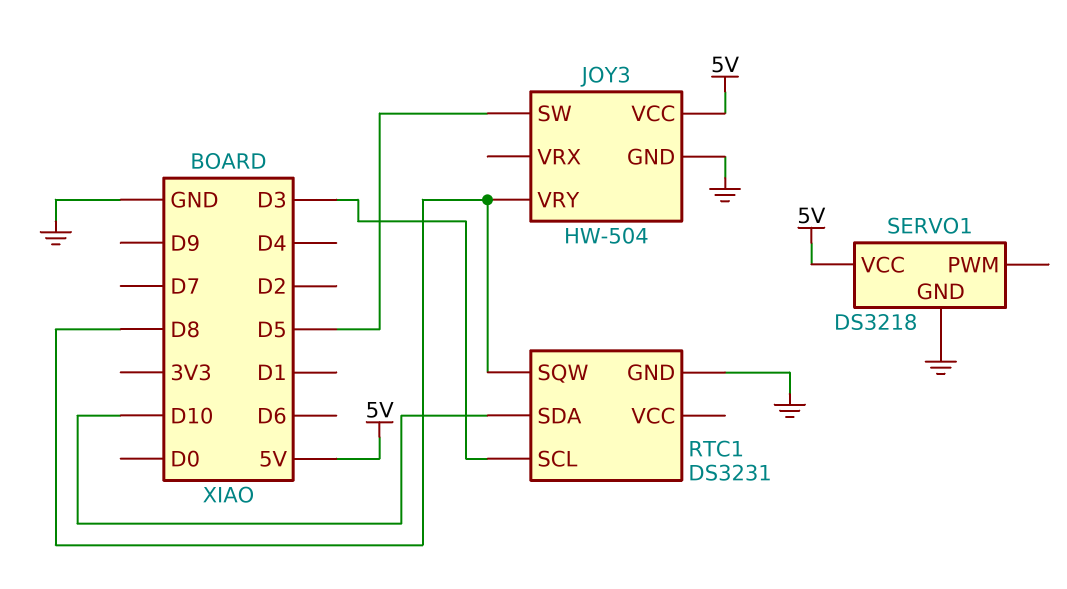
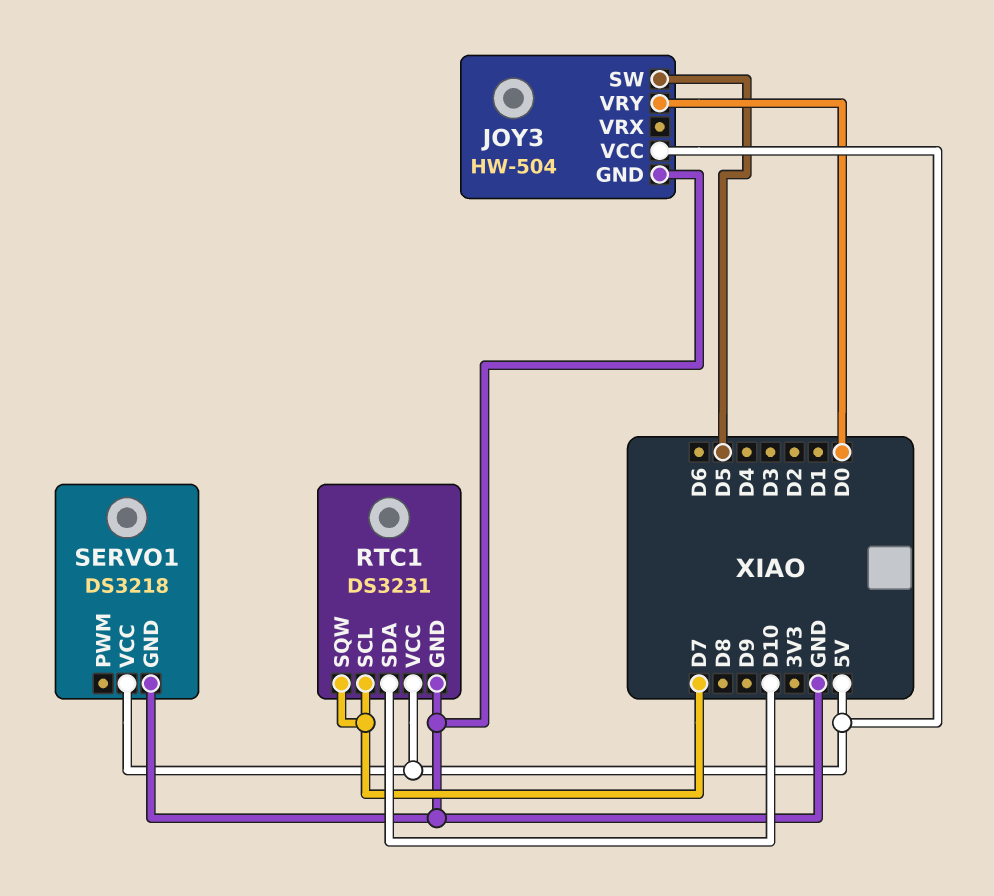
JOY3 pin VRY: D8 -> D0
RTC1 pin SCL: D3 -> D7
RTC1 pin SQW: D8 -> D7
RTC1 pin VCC: none -> 5V

